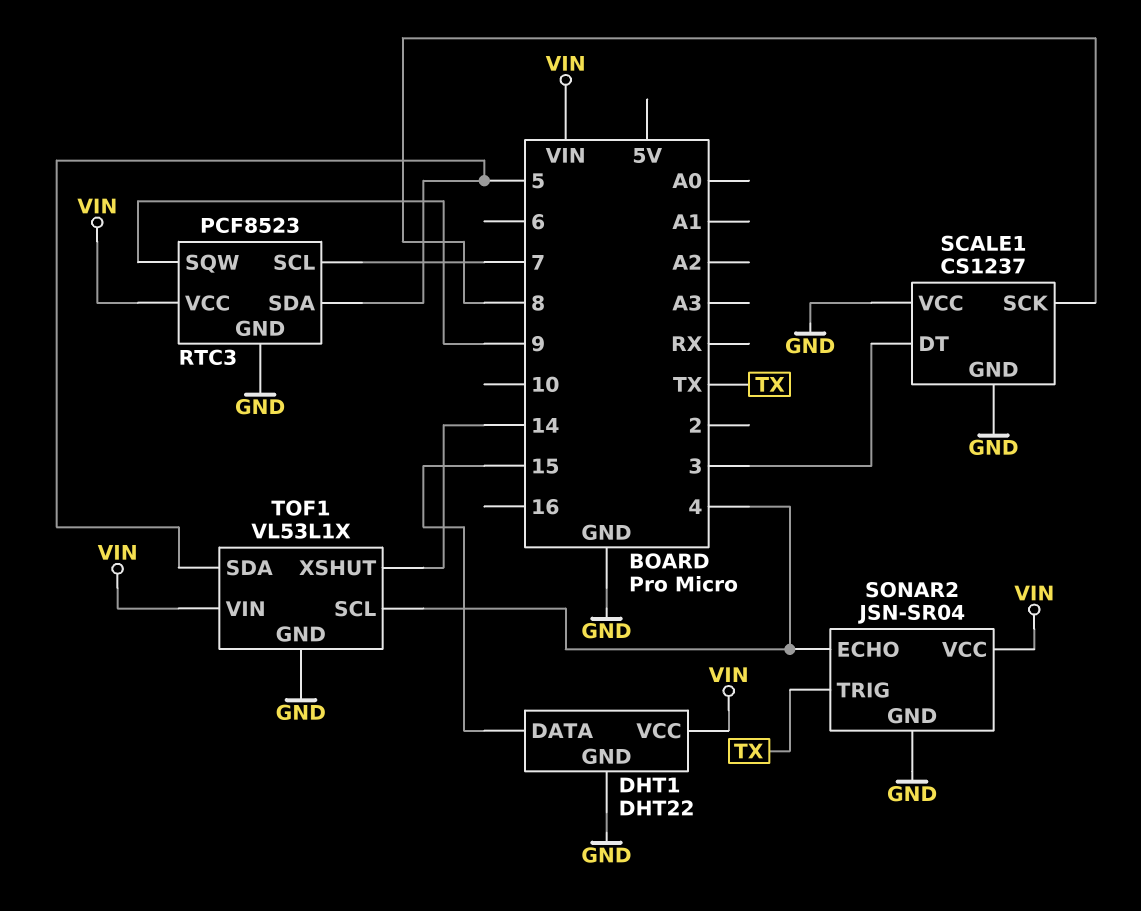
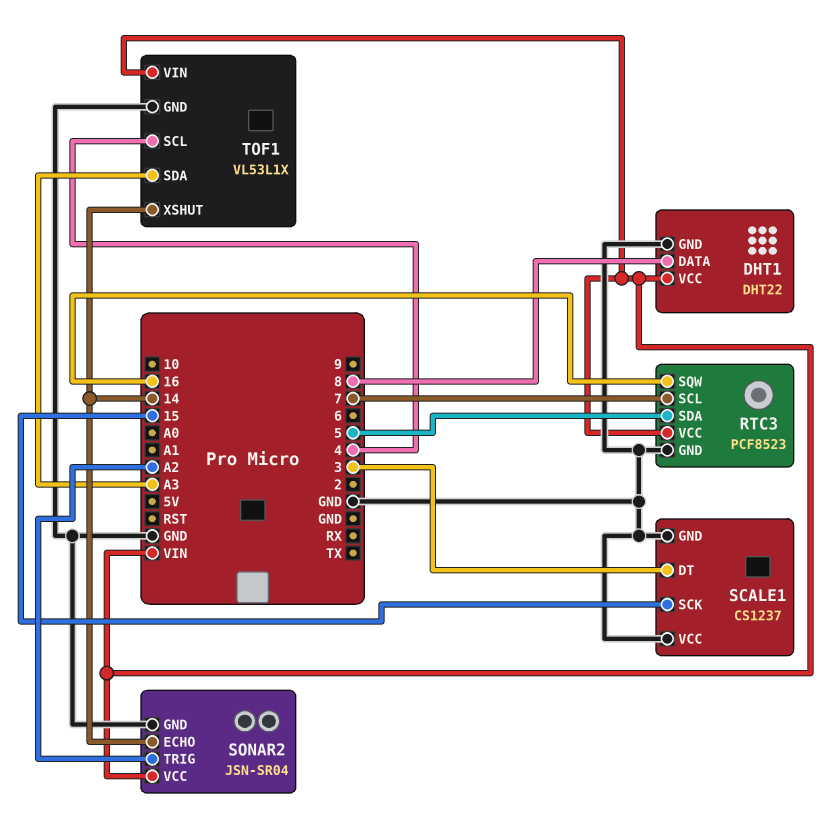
DHT1 pin DATA: 15 -> 8
RTC3 pin SQW: 9 -> 16
SCALE1 pin SCK: 8 -> 15
SONAR2 pin ECHO: 4 -> 14
SONAR2 pin TRIG: TX -> A2
TOF1 pin SDA: 5 -> A3

